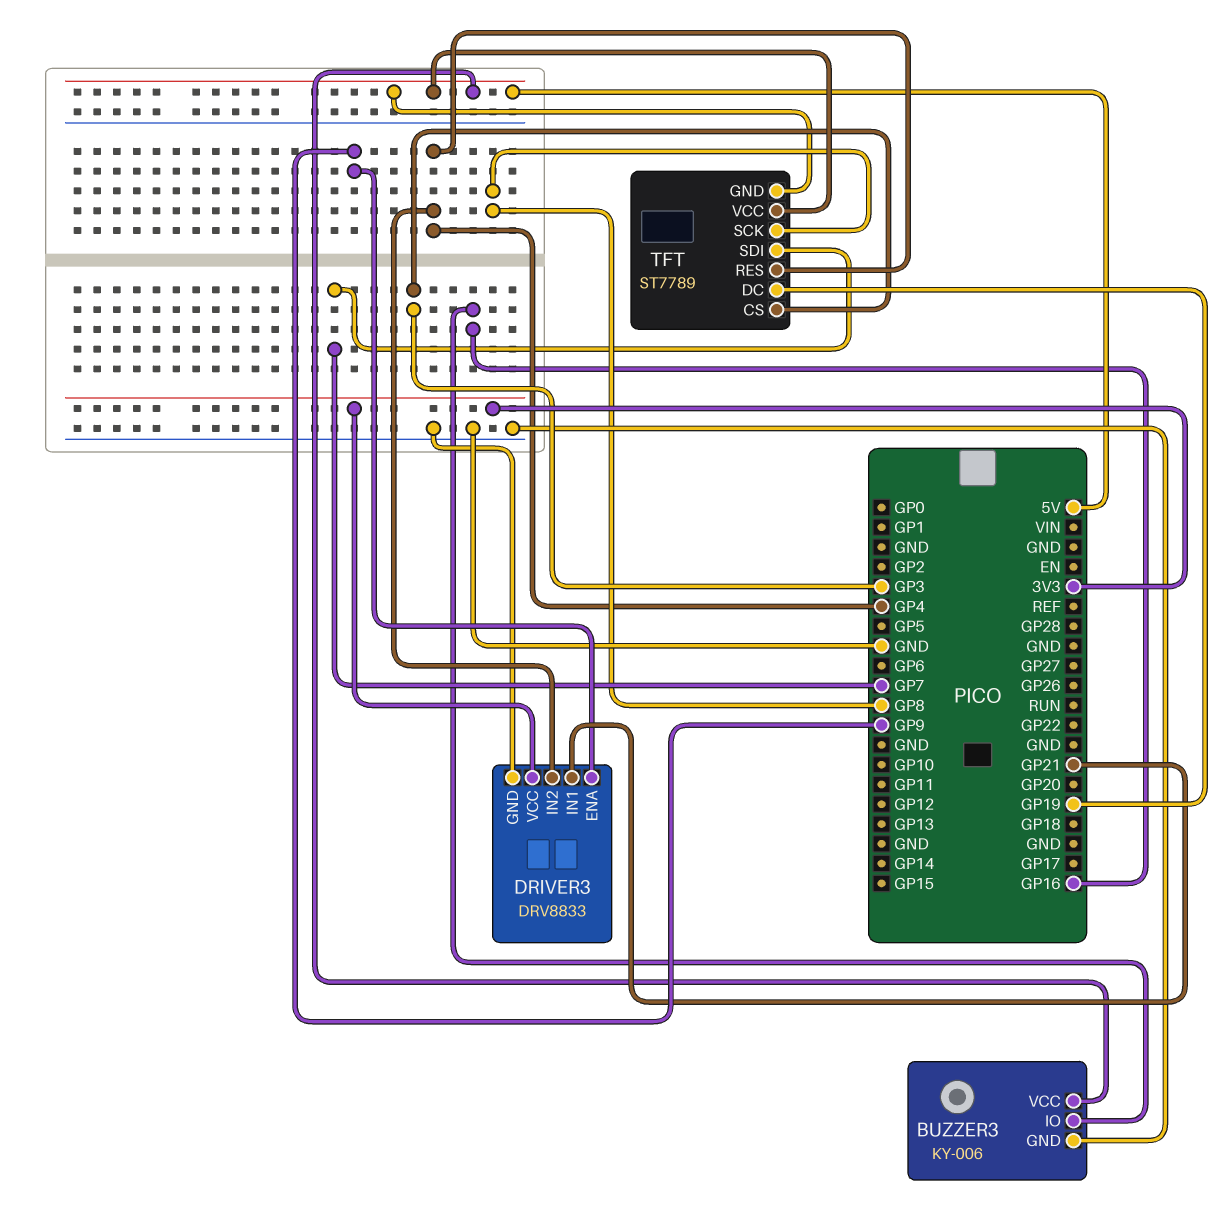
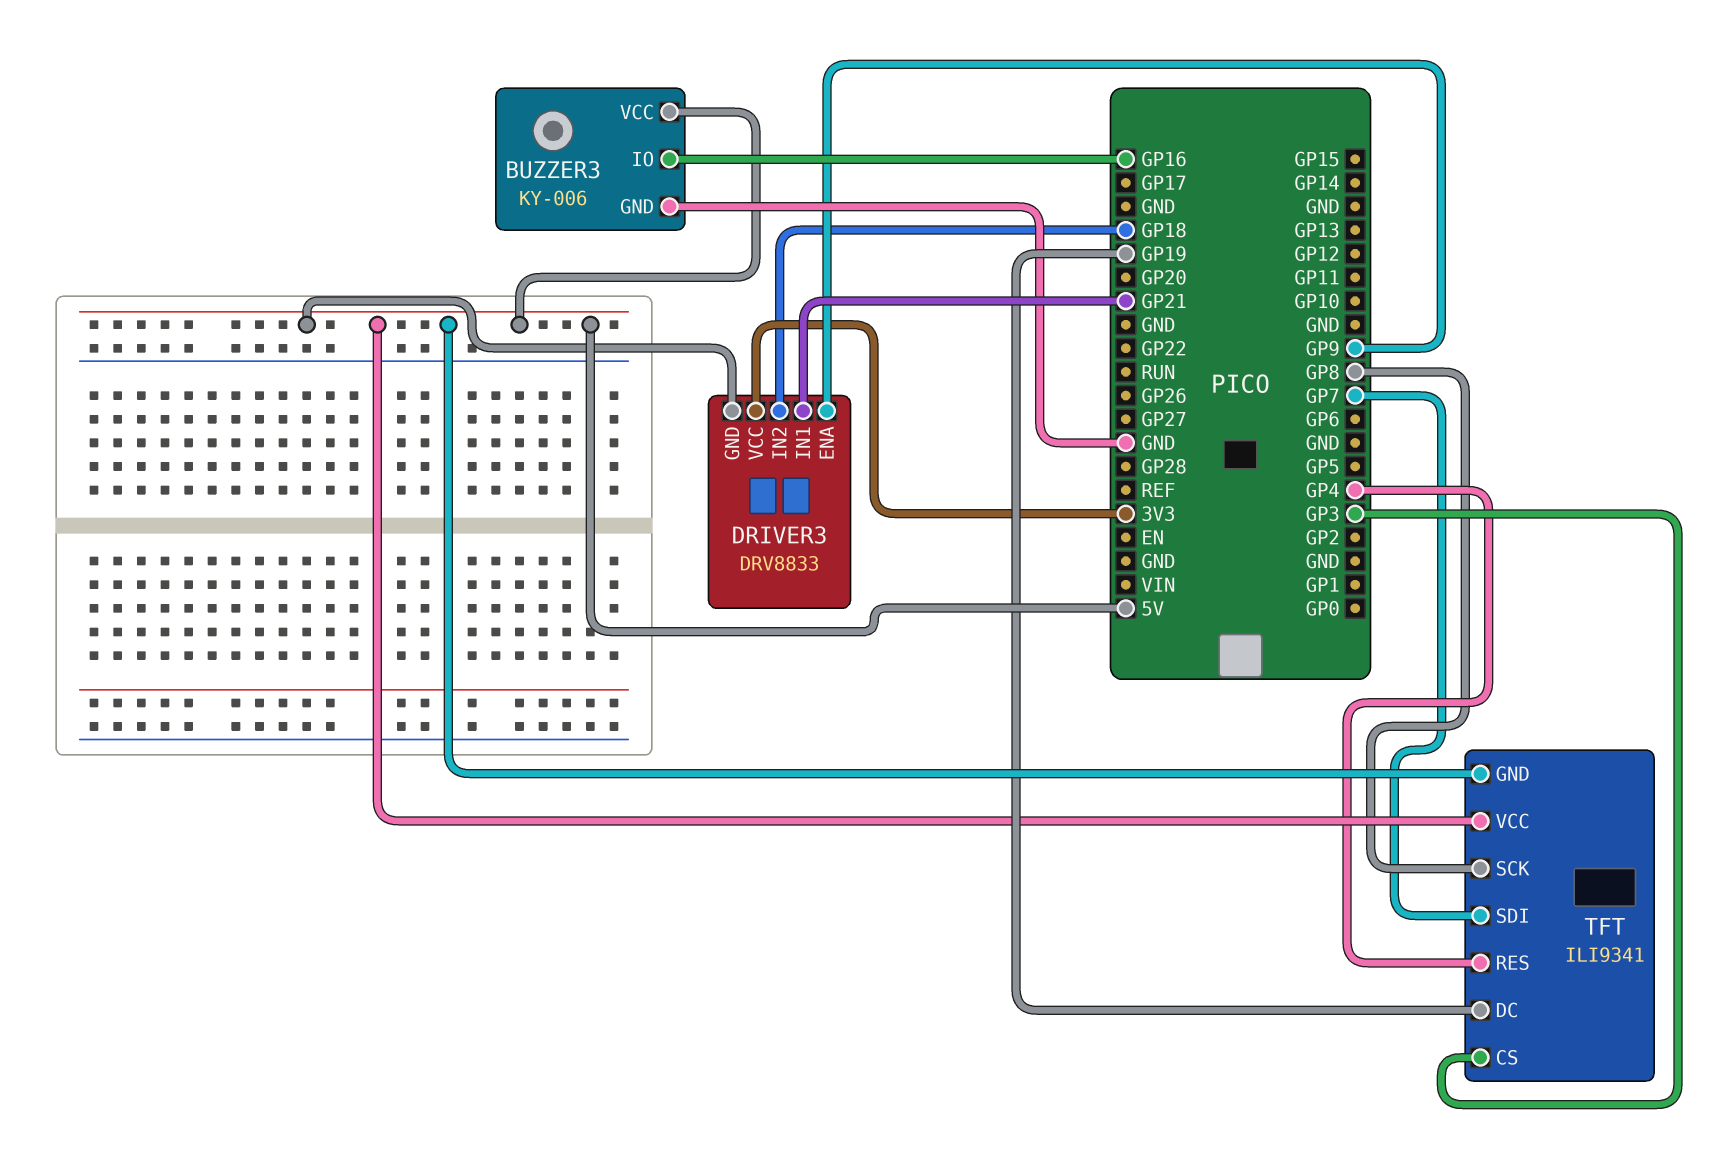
DRIVER3 pin GND: GND -> 5V
DRIVER3 pin IN2: GP4 -> GP18
TFT: ST7789 -> ILI9341

